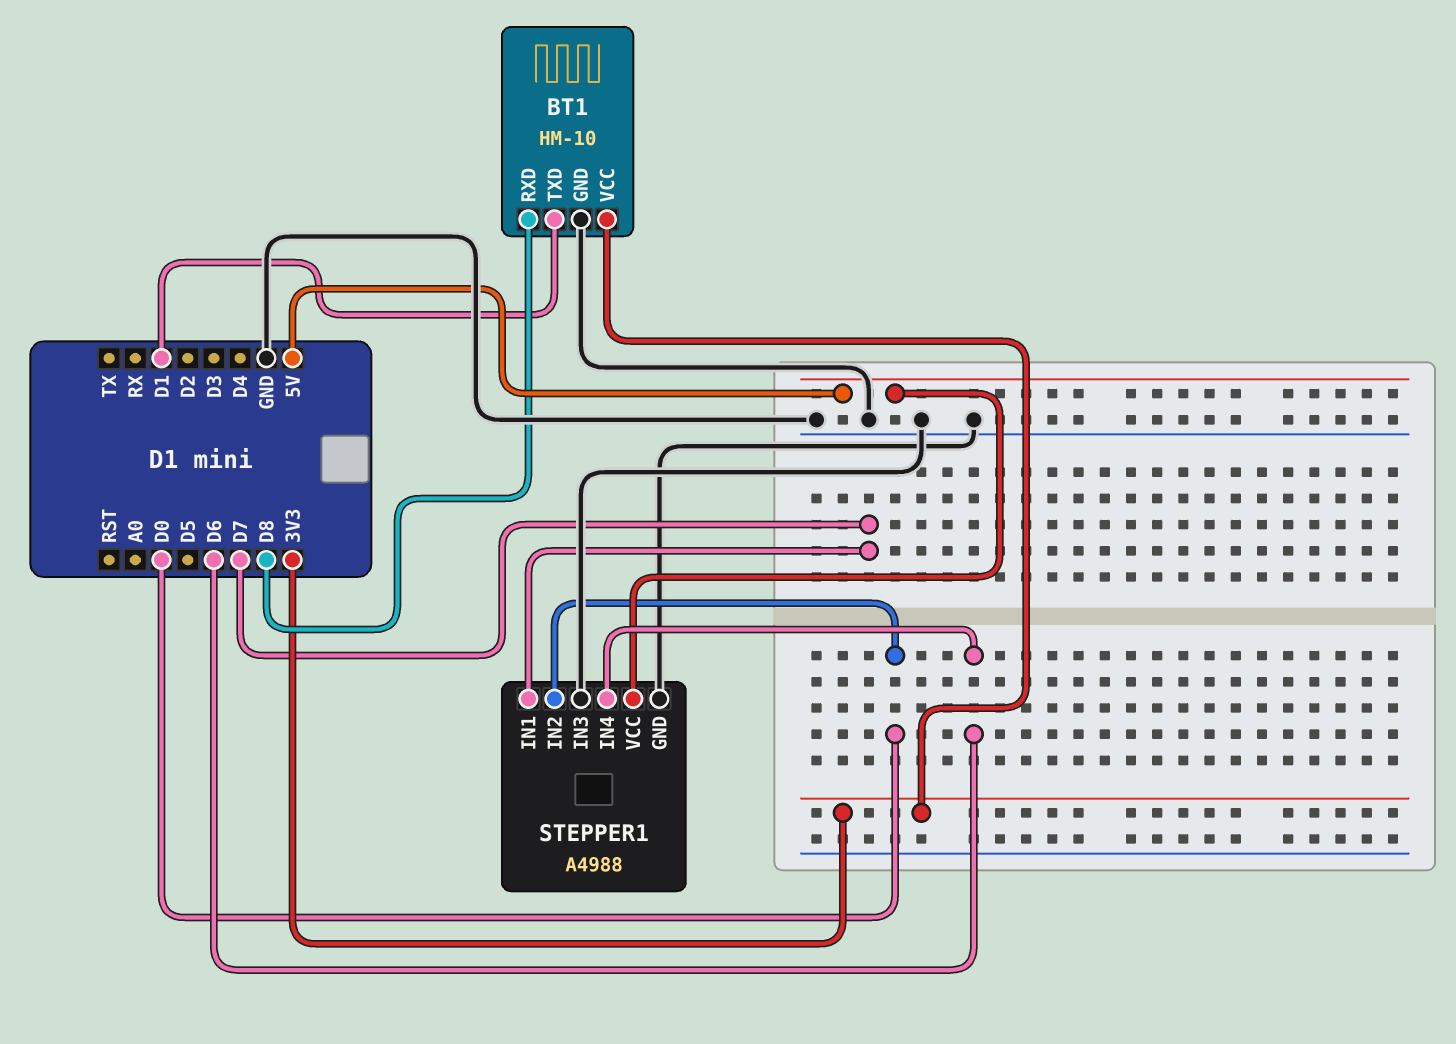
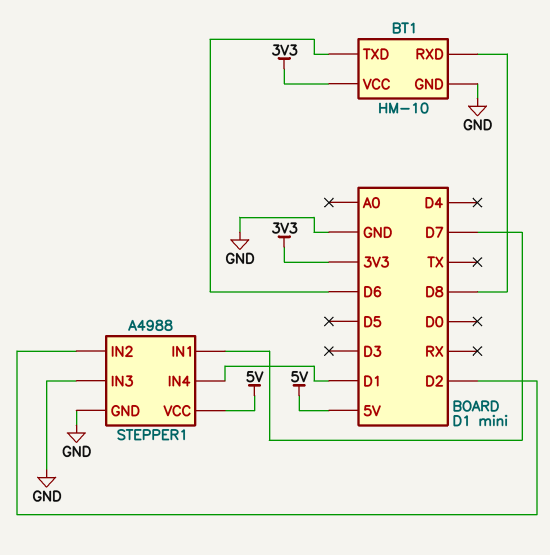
BT1 pin TXD: D1 -> D6
STEPPER1 pin IN2: D0 -> D2
STEPPER1 pin IN4: D6 -> D1

